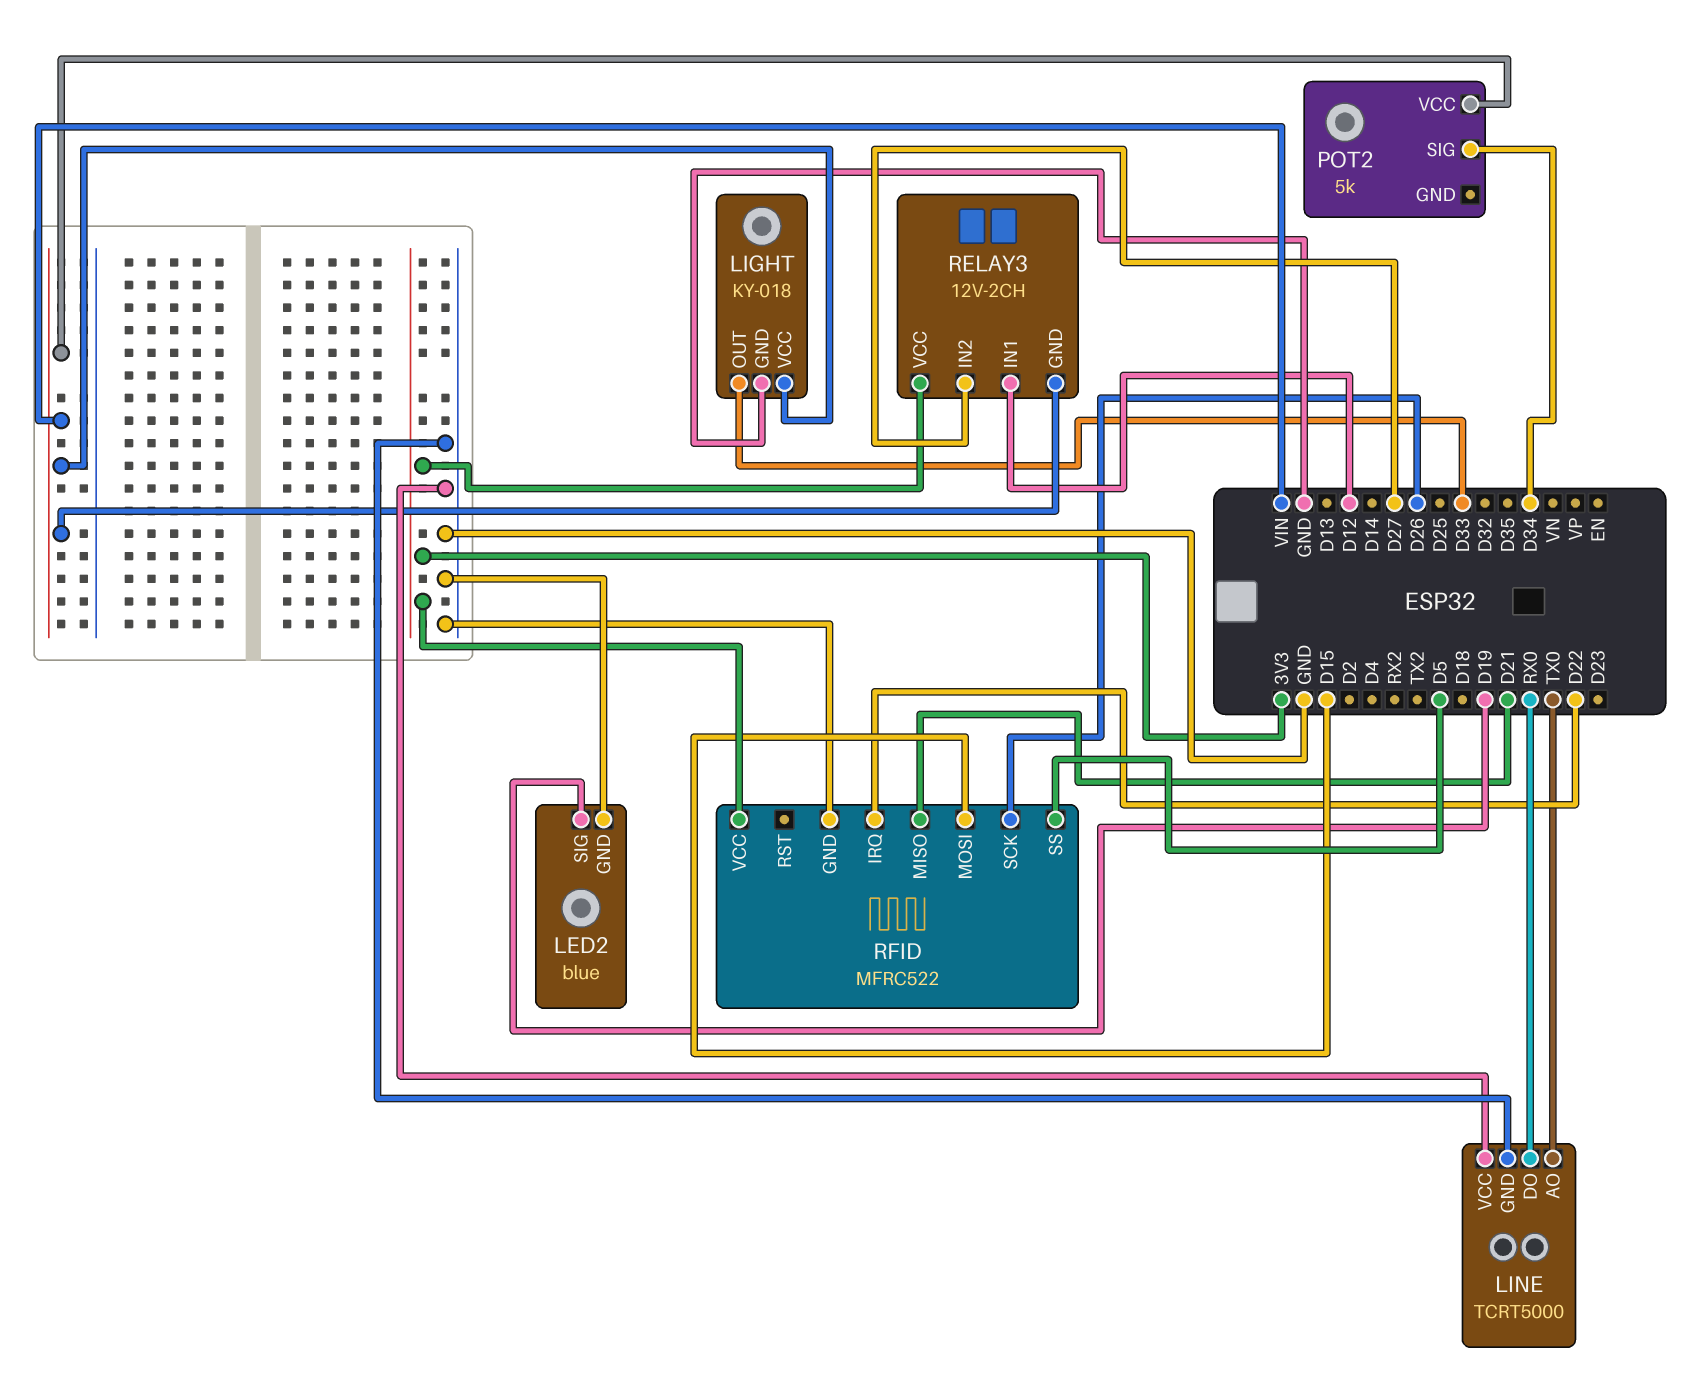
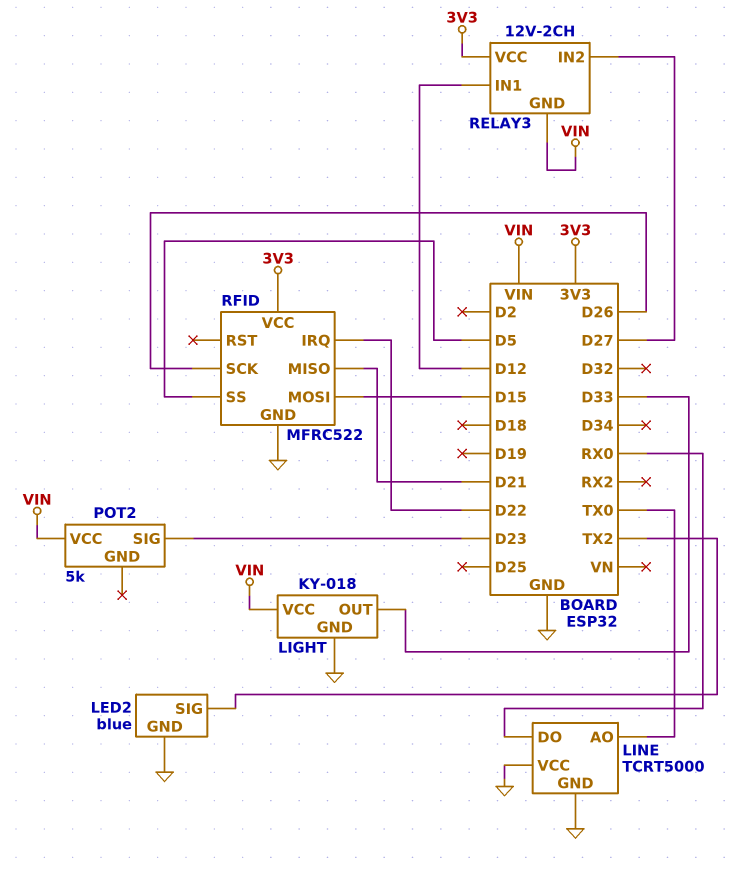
LED2 pin SIG: D19 -> TX2
POT2 pin SIG: D34 -> D23

